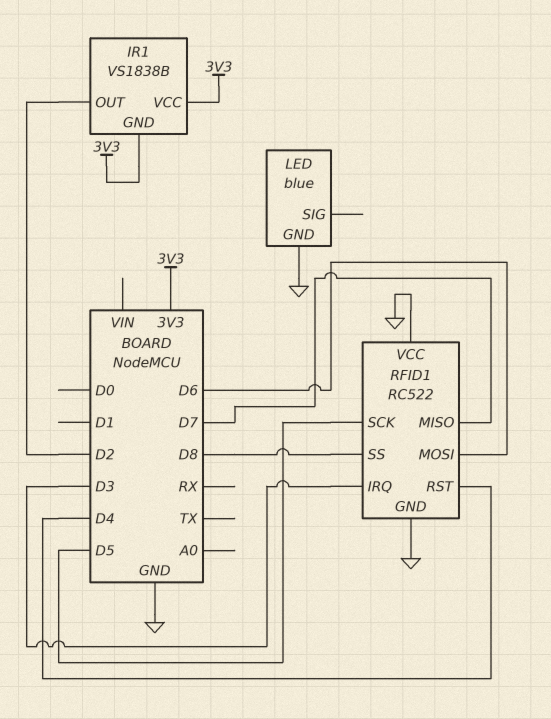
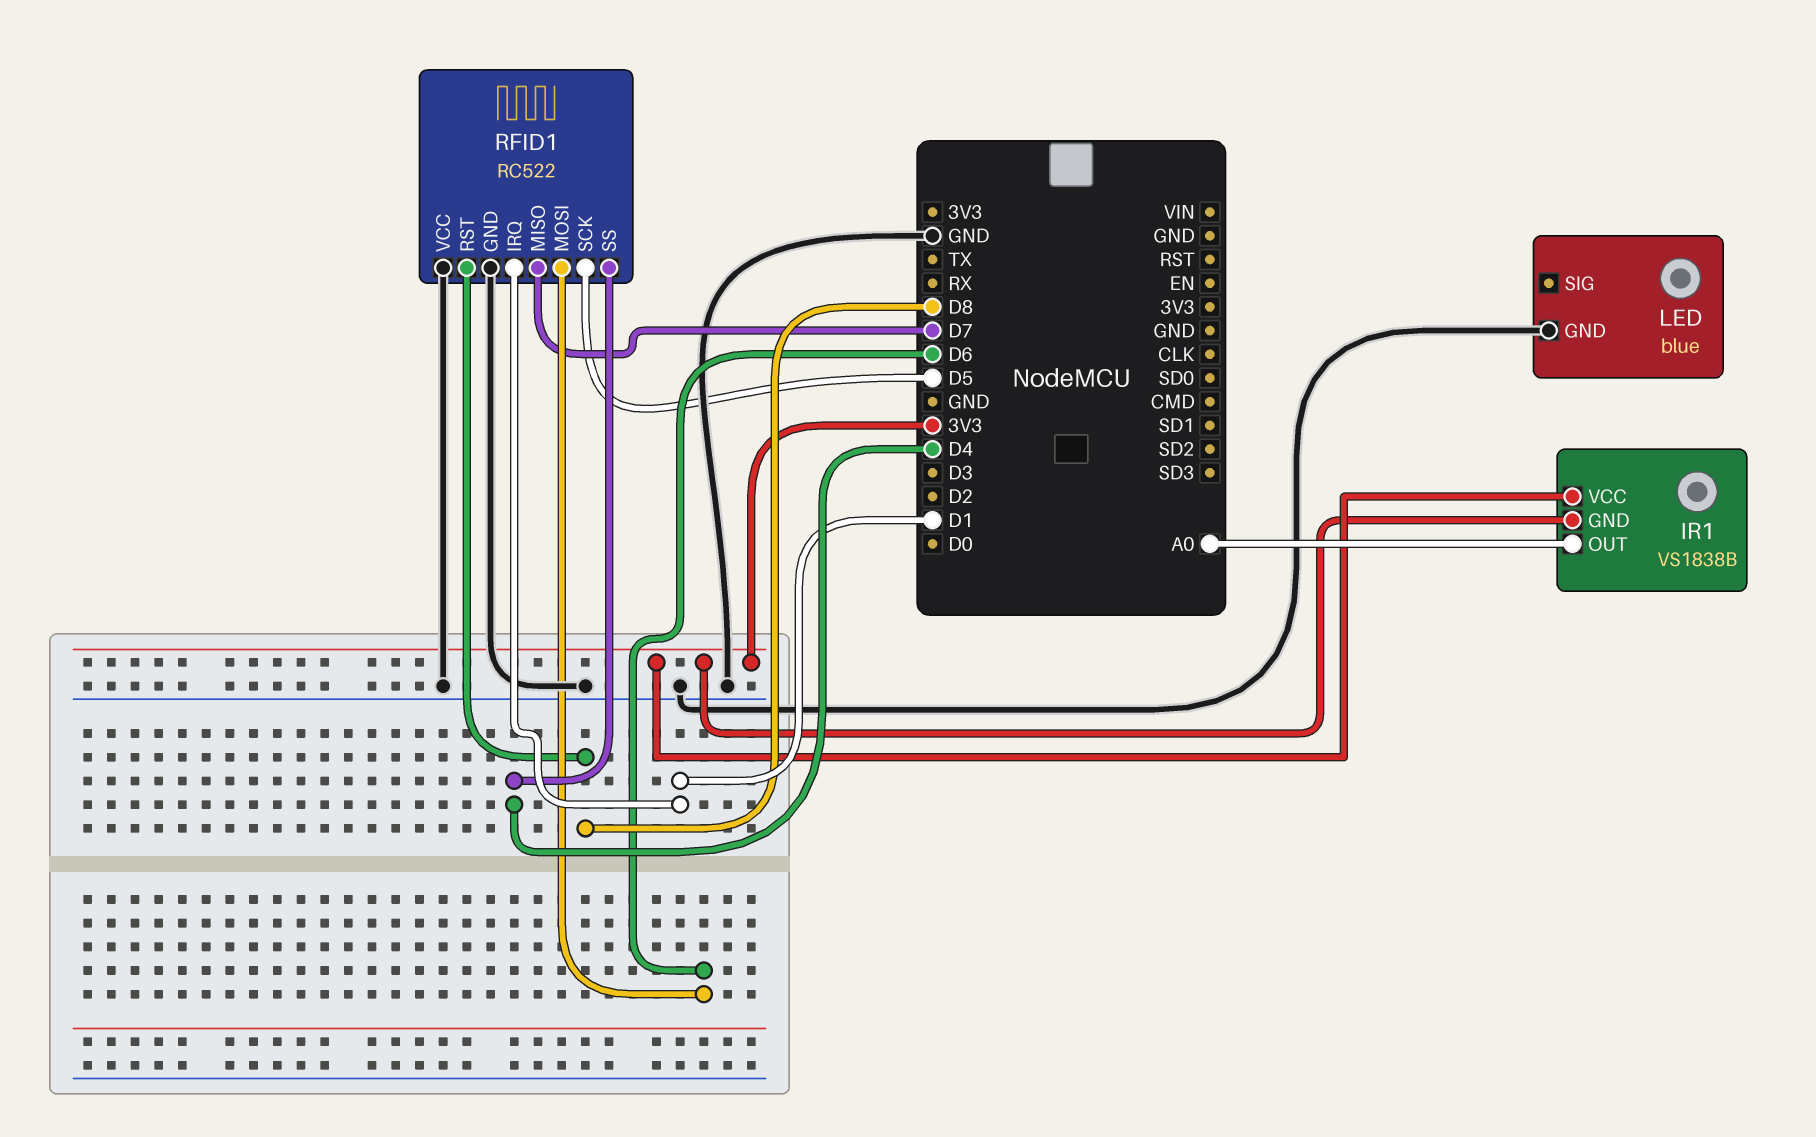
IR1 pin OUT: D2 -> A0
RFID1 pin IRQ: D3 -> D1
RFID1 pin RST: D4 -> D8
RFID1 pin SS: D8 -> D4

